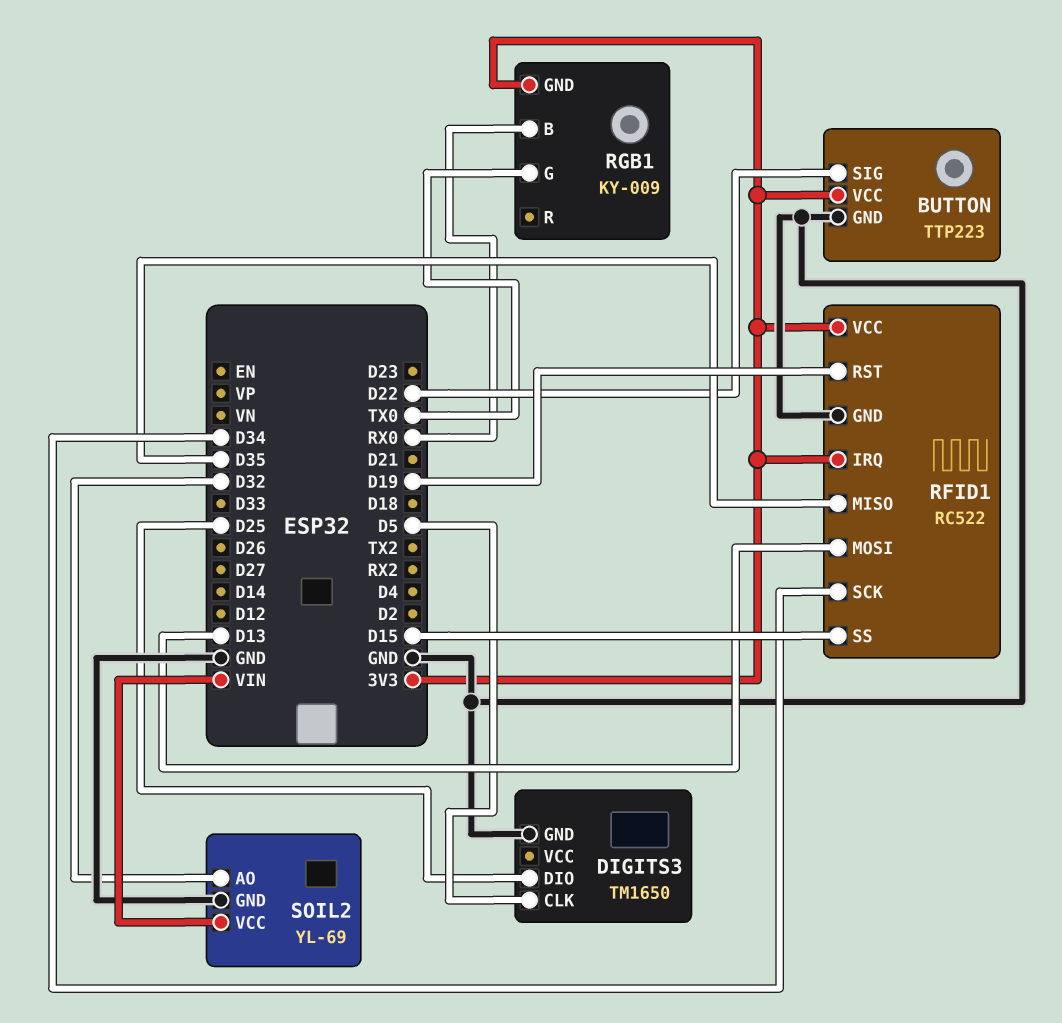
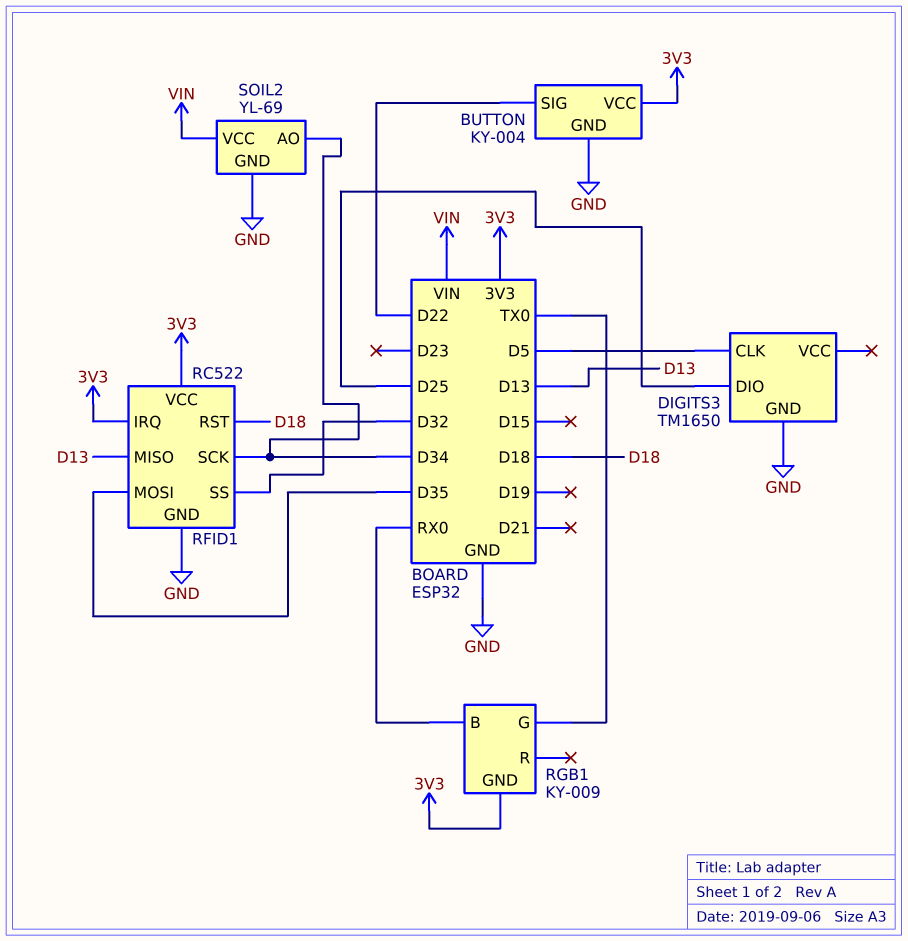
BUTTON: TTP223 -> KY-004
RFID1 pin MISO: D35 -> D13
RFID1 pin MOSI: D13 -> D35
RFID1 pin RST: D19 -> D18
RFID1 pin SS: D15 -> D32
SOIL2 pin AO: D32 -> D34

